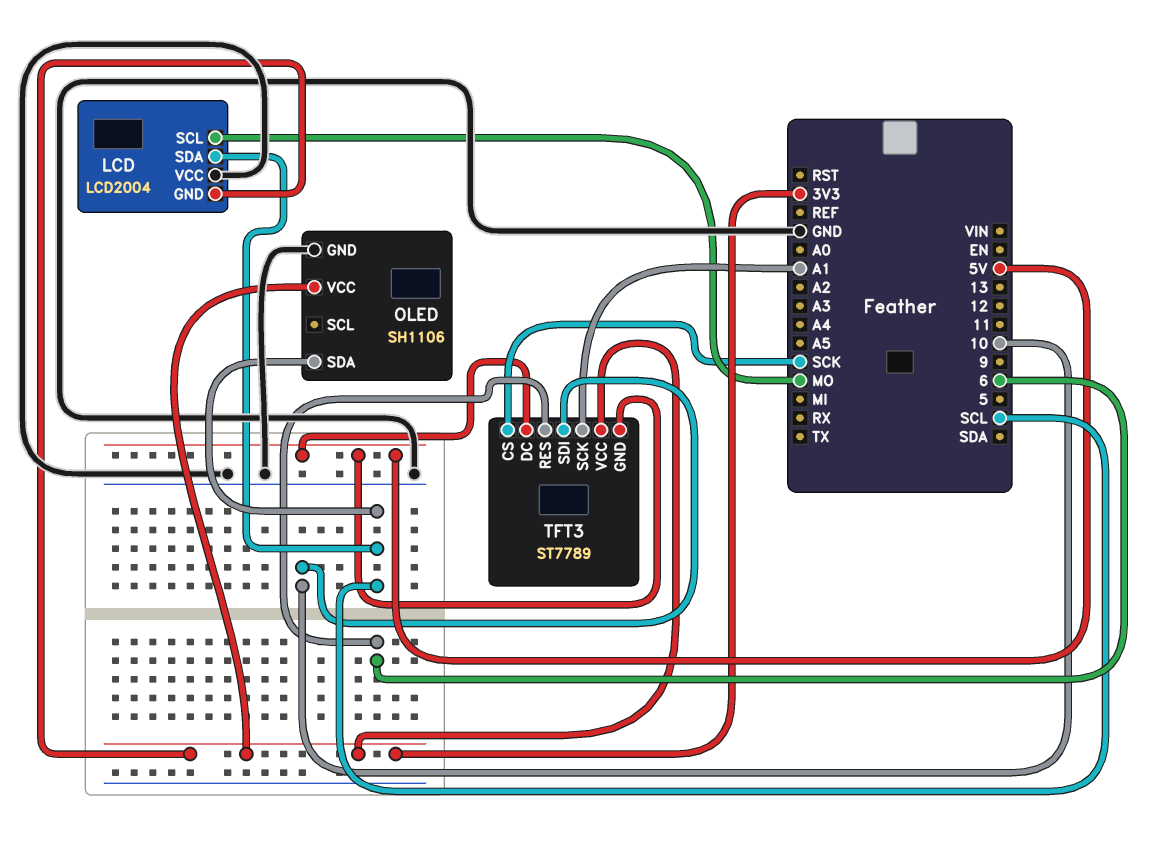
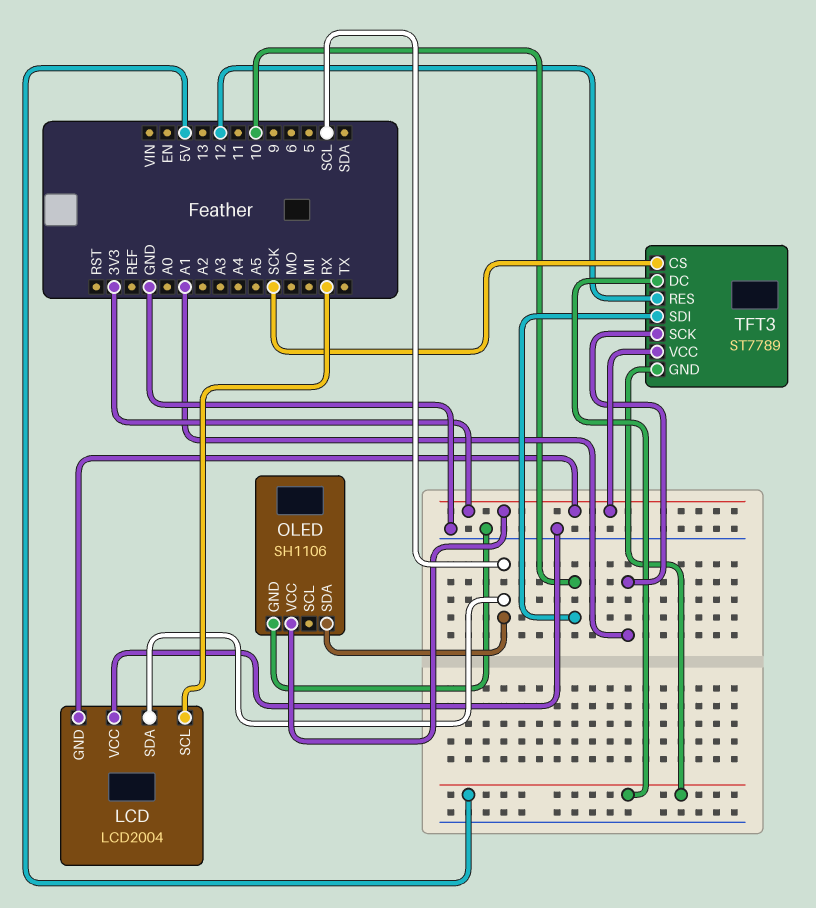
LCD pin SCL: MO -> RX
TFT3 pin RES: 6 -> 12

